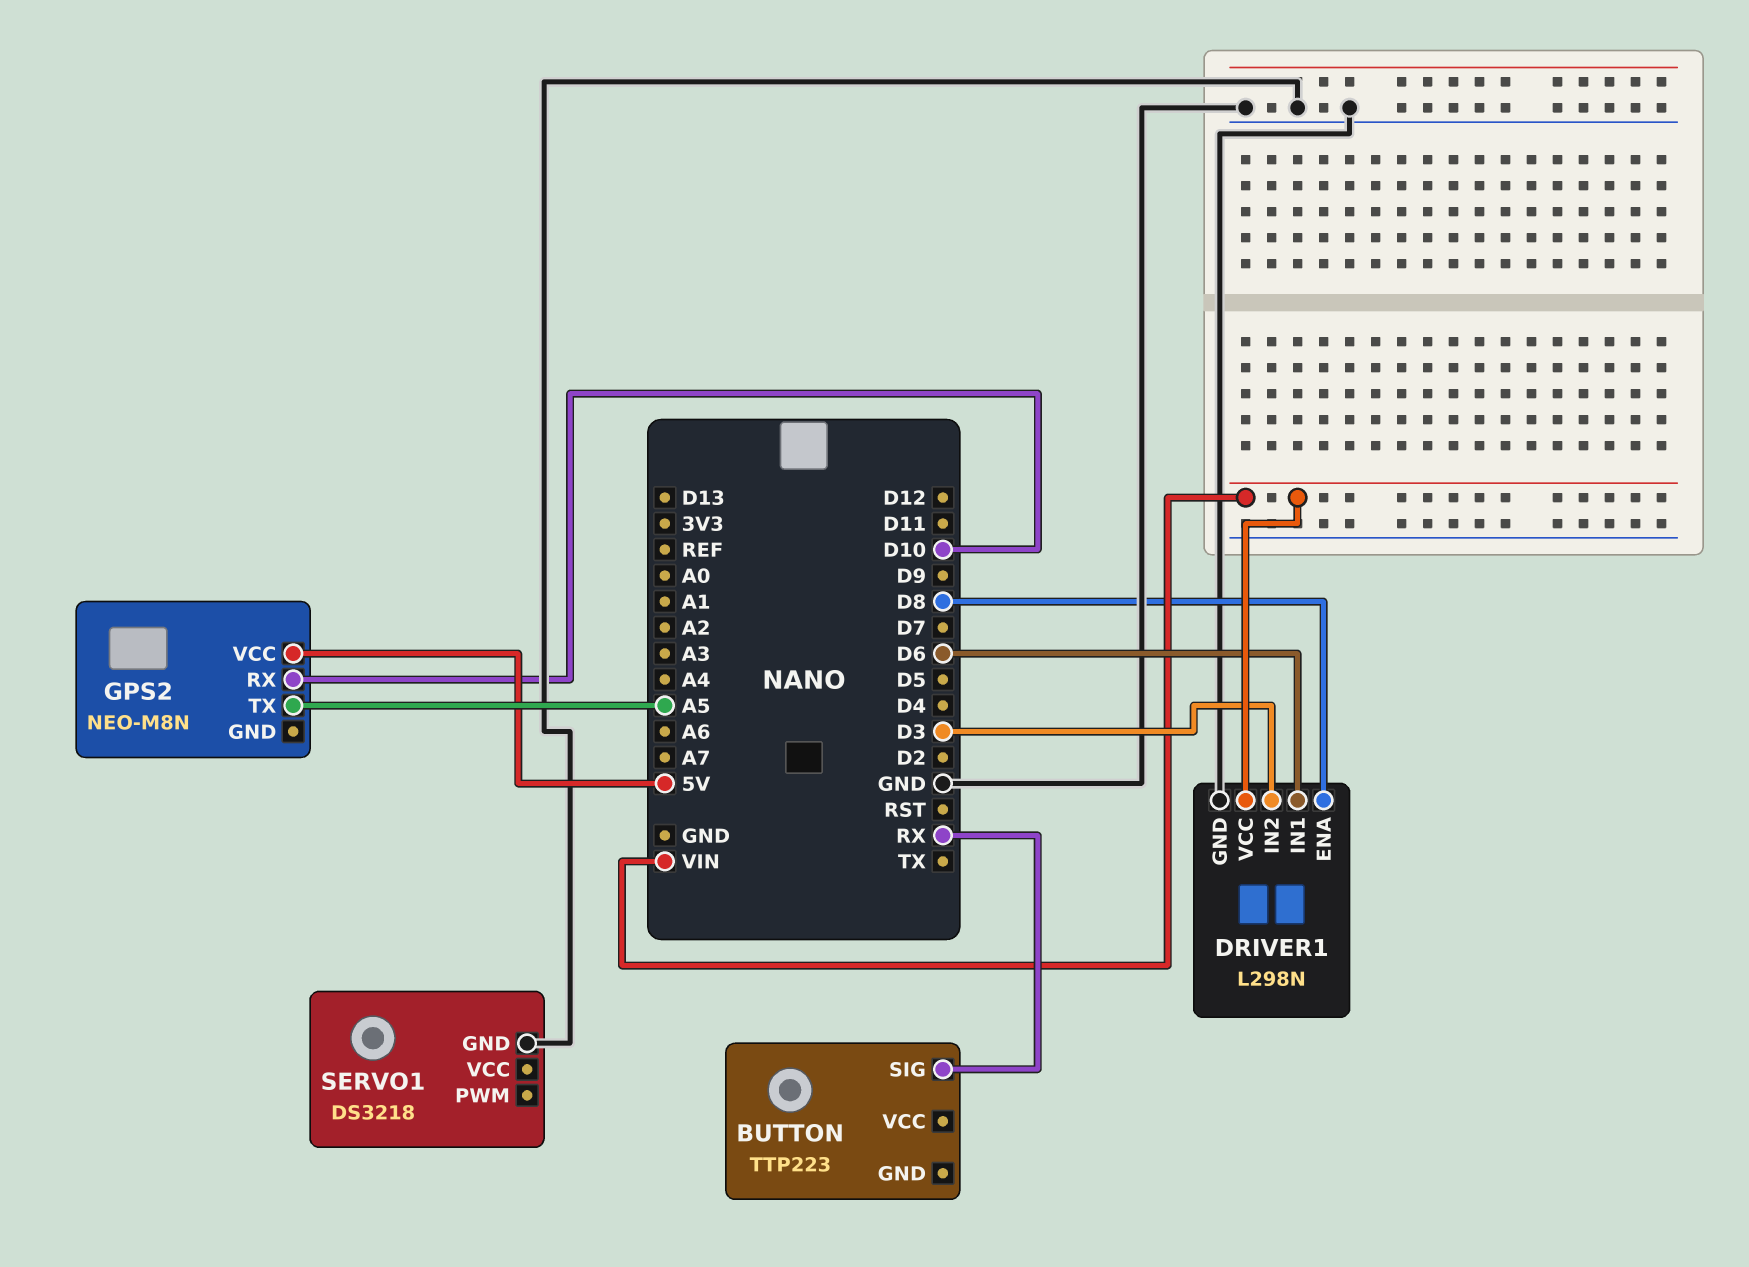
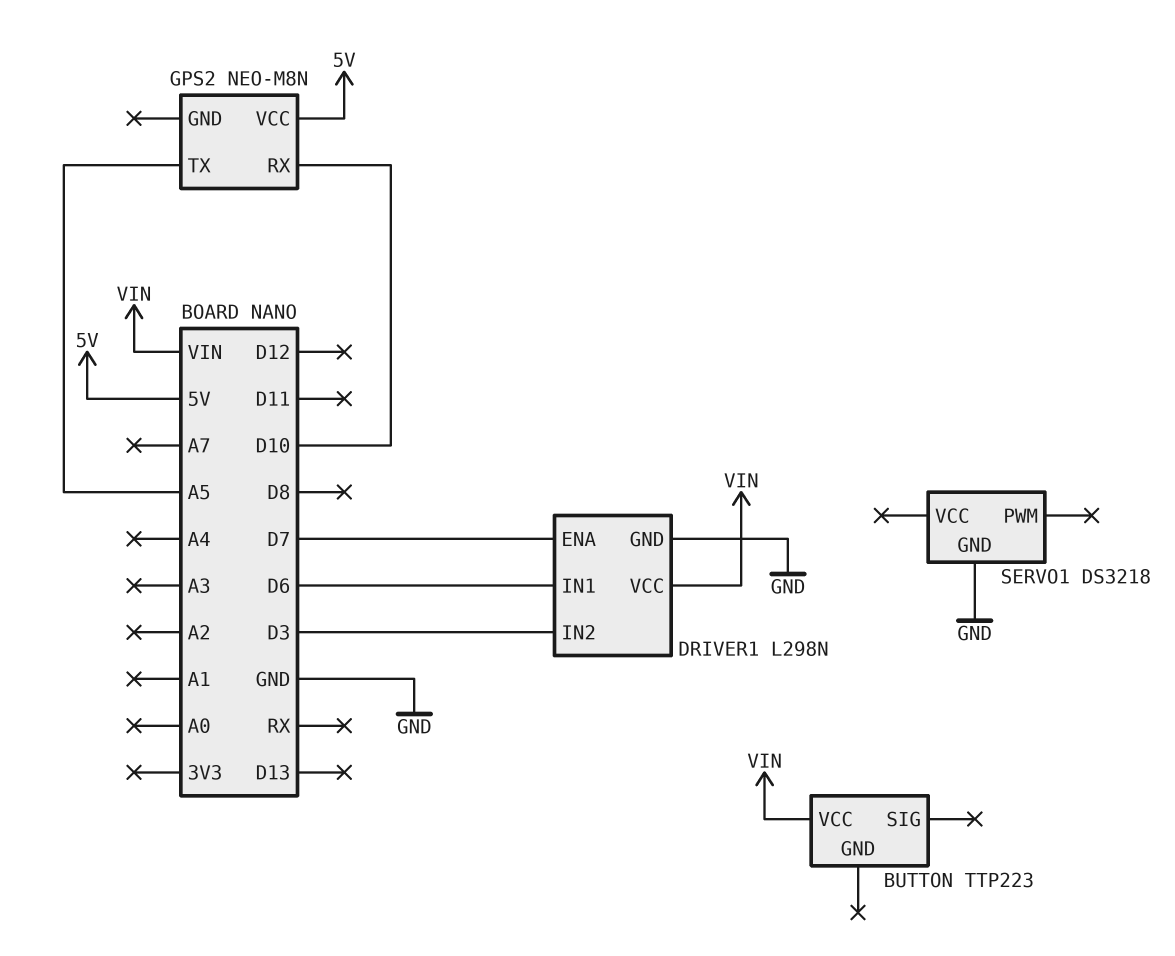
BUTTON pin SIG: RX -> none
BUTTON pin VCC: none -> VIN
DRIVER1 pin ENA: D8 -> D7

